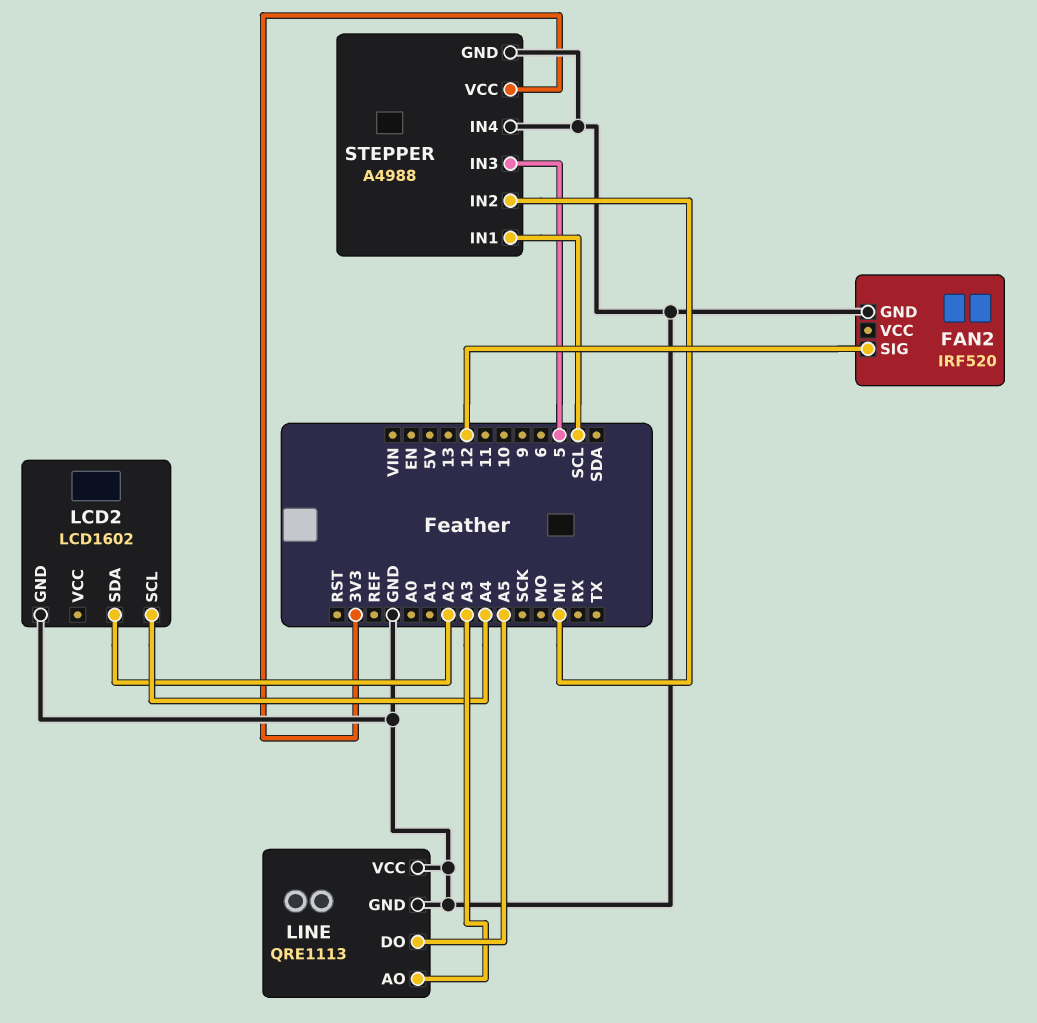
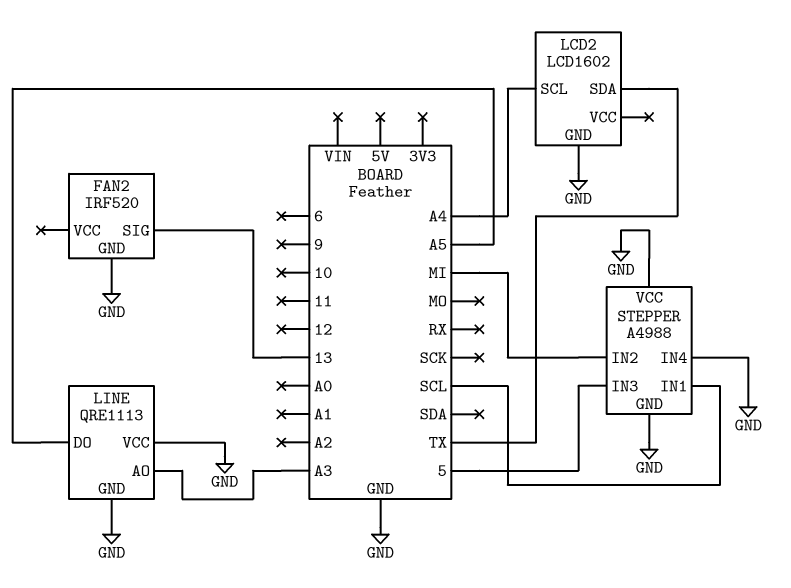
FAN2 pin SIG: 12 -> 13
LCD2 pin SDA: A2 -> TX
STEPPER pin VCC: 3V3 -> GND

